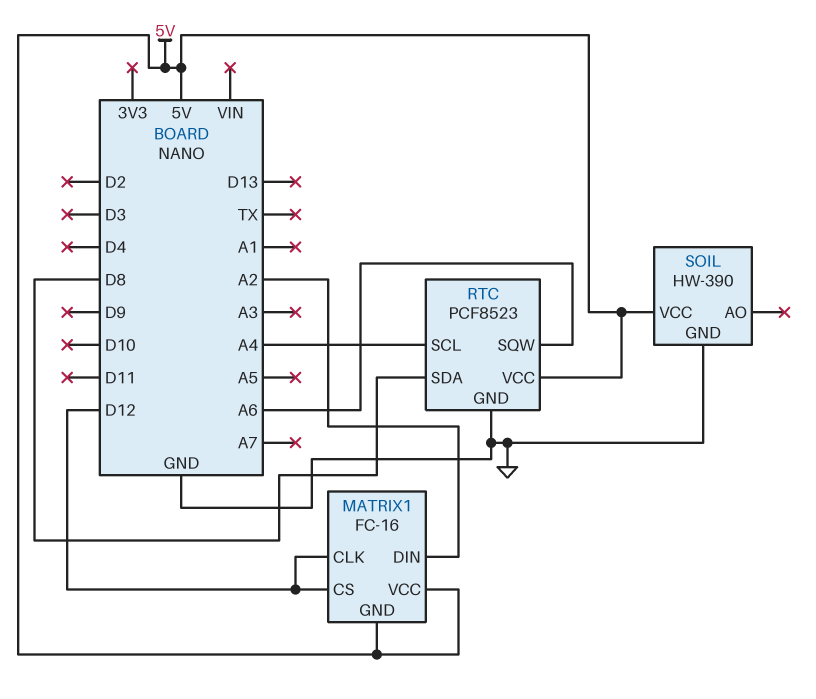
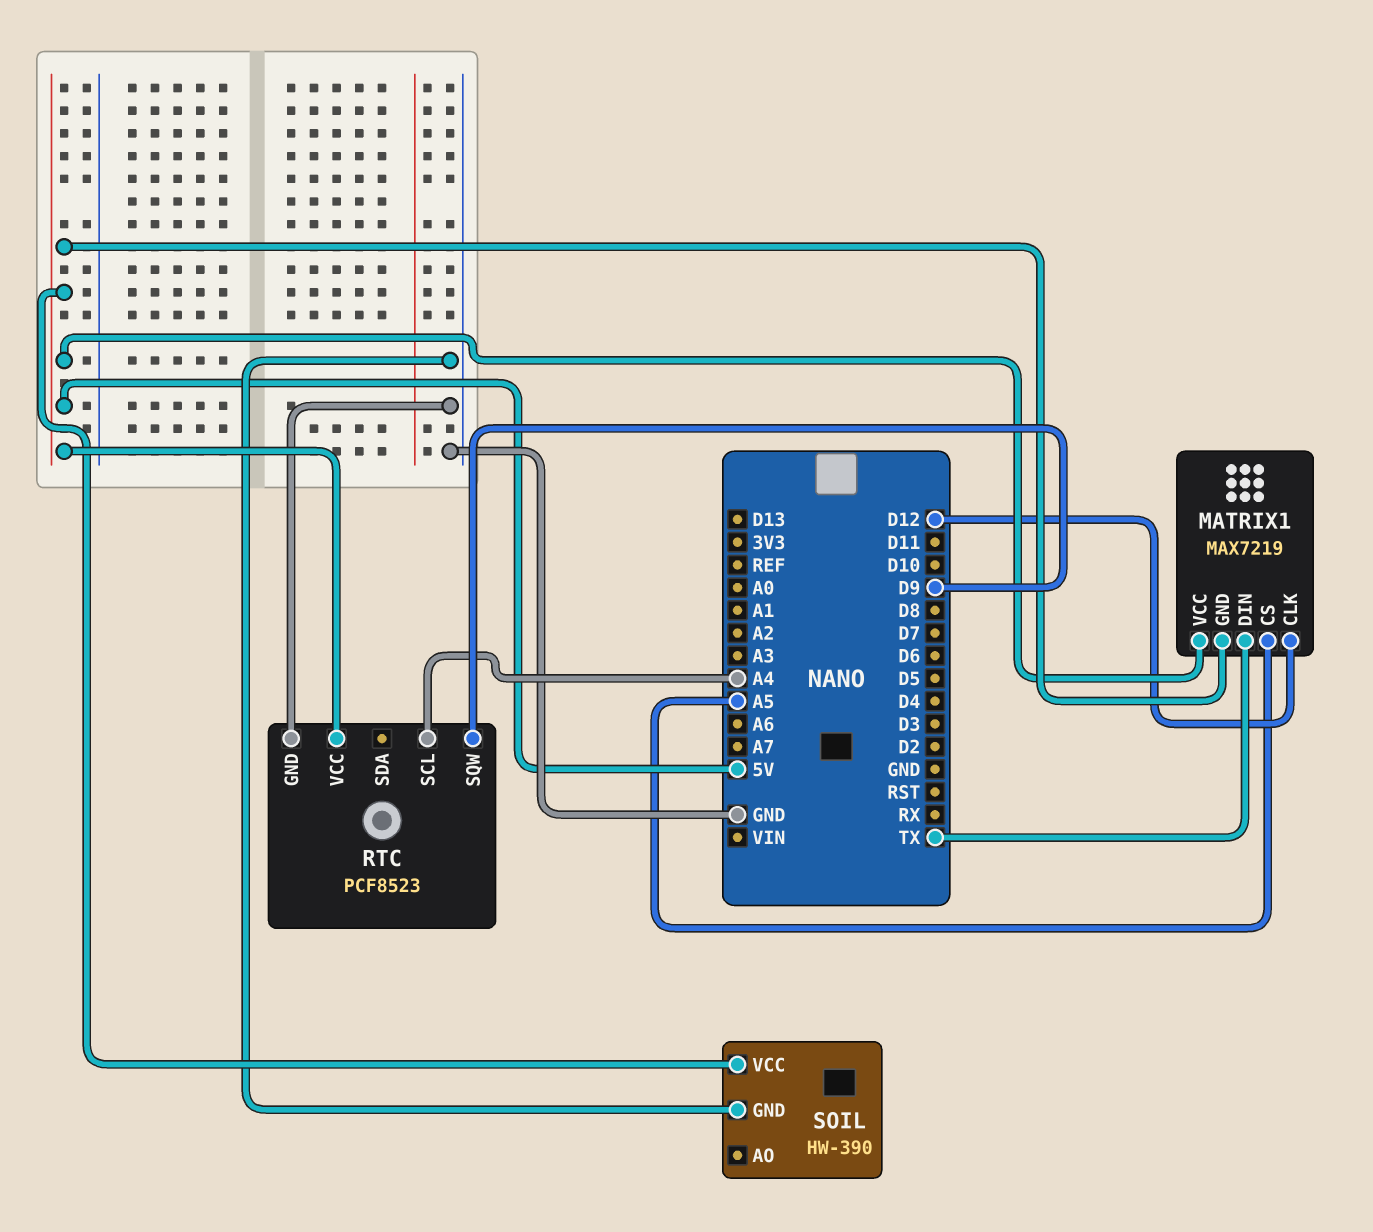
MATRIX1: FC-16 -> MAX7219
MATRIX1 pin CS: D12 -> A5
MATRIX1 pin DIN: A2 -> TX
RTC pin SDA: D8 -> none
RTC pin SQW: A6 -> D9

